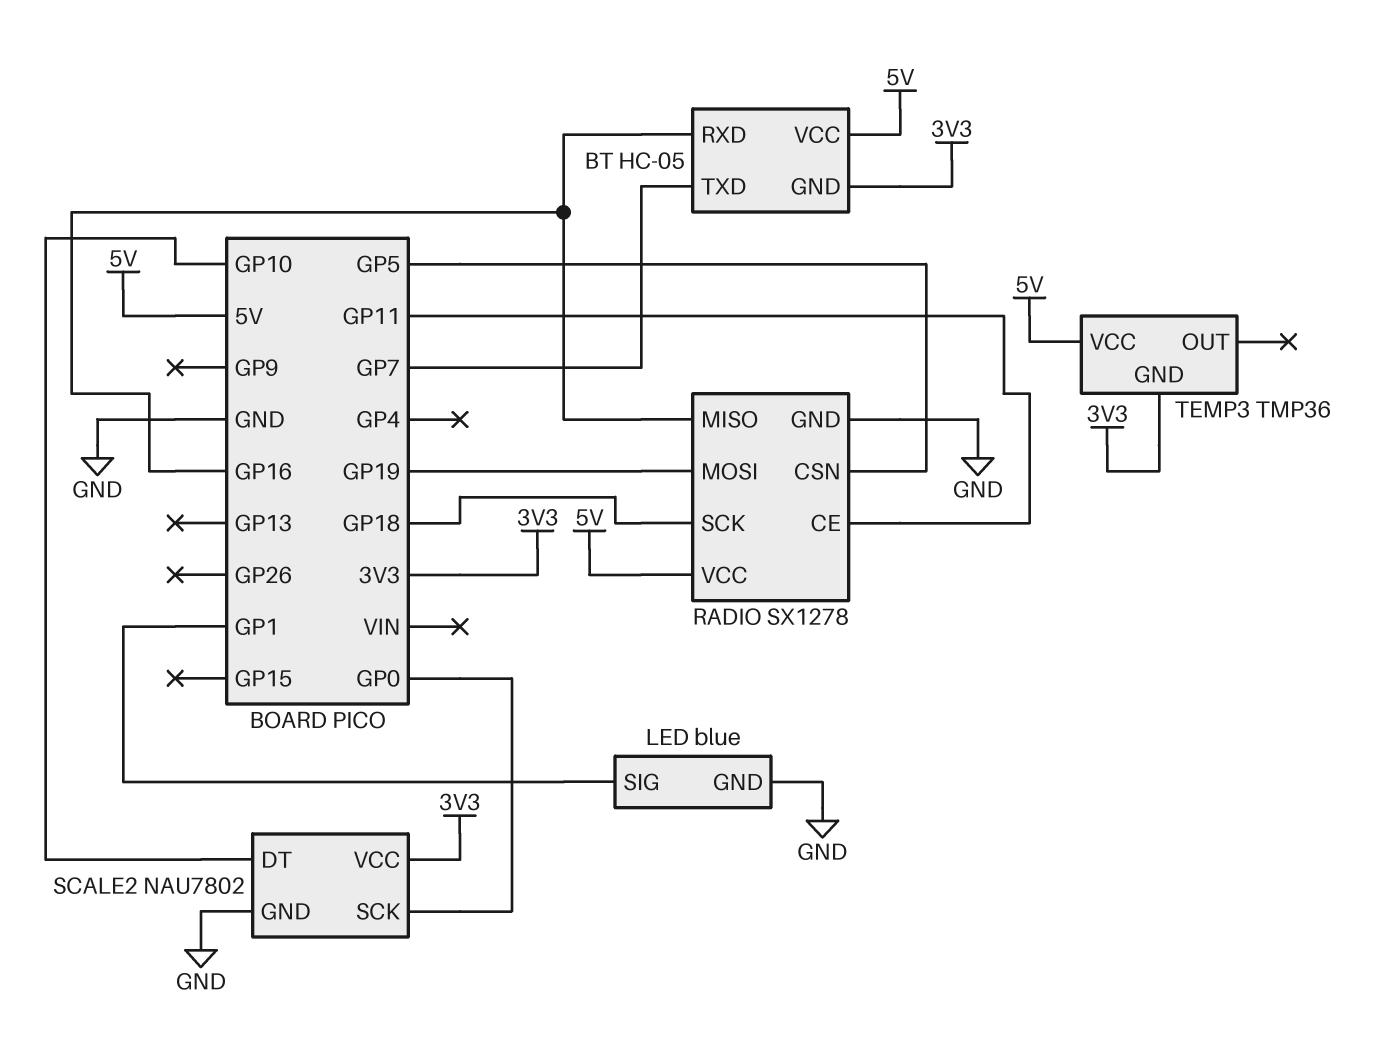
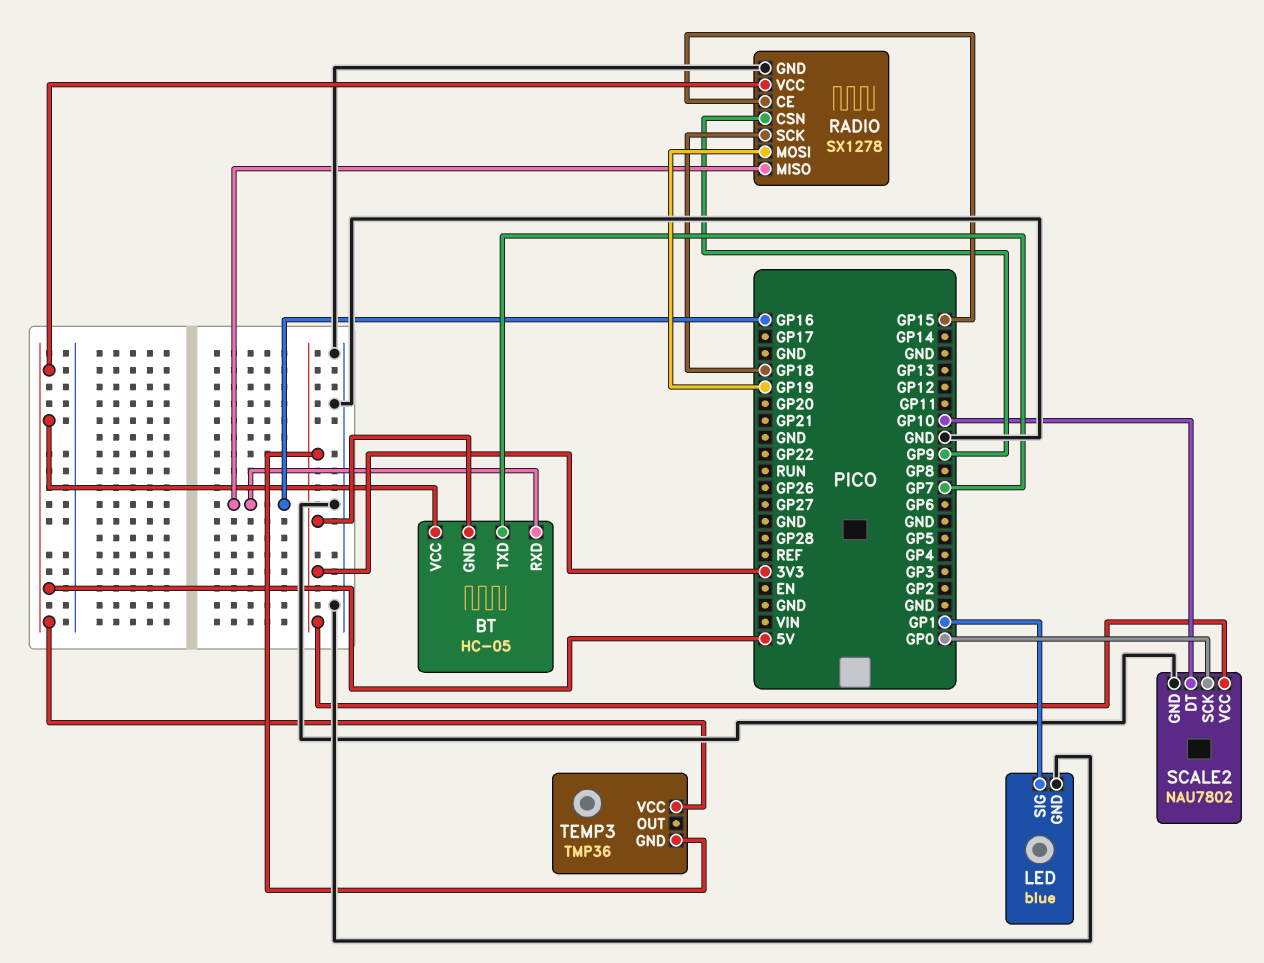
RADIO pin CE: GP11 -> GP15
RADIO pin CSN: GP5 -> GP9

